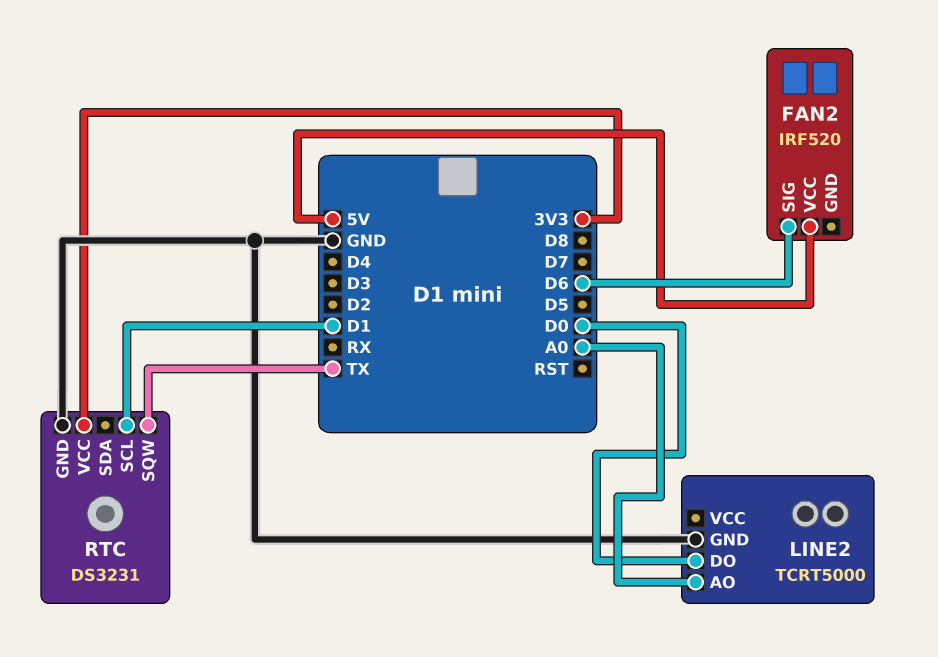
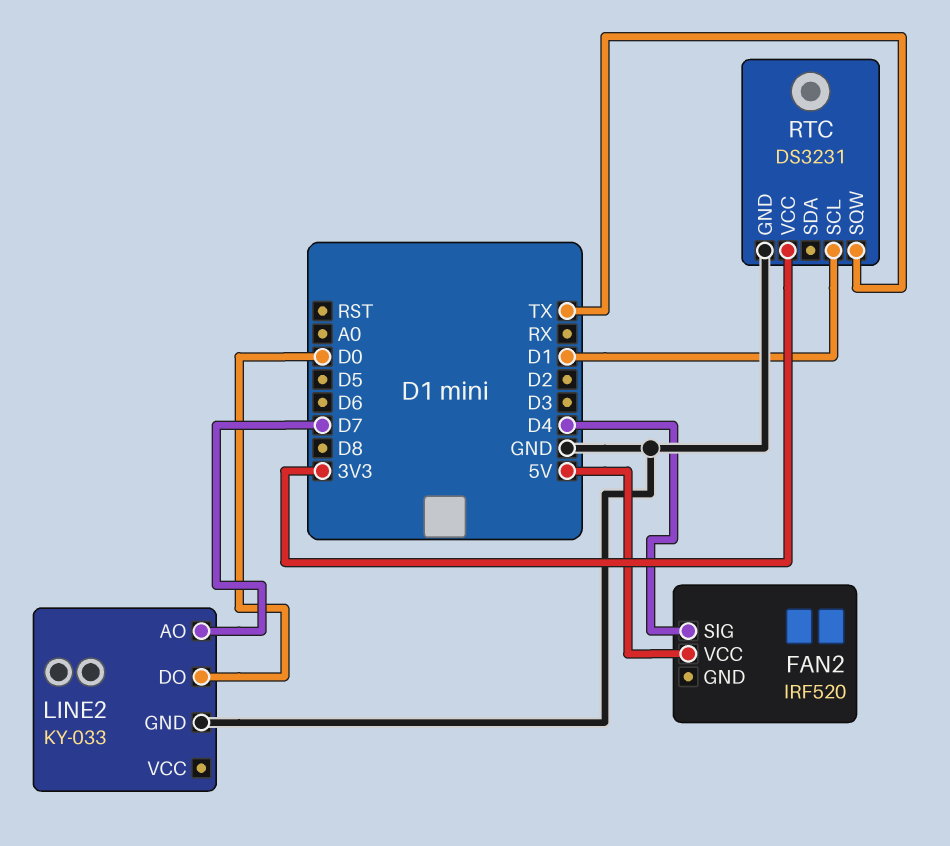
FAN2 pin SIG: D6 -> D4
LINE2: TCRT5000 -> KY-033
LINE2 pin AO: A0 -> D7

